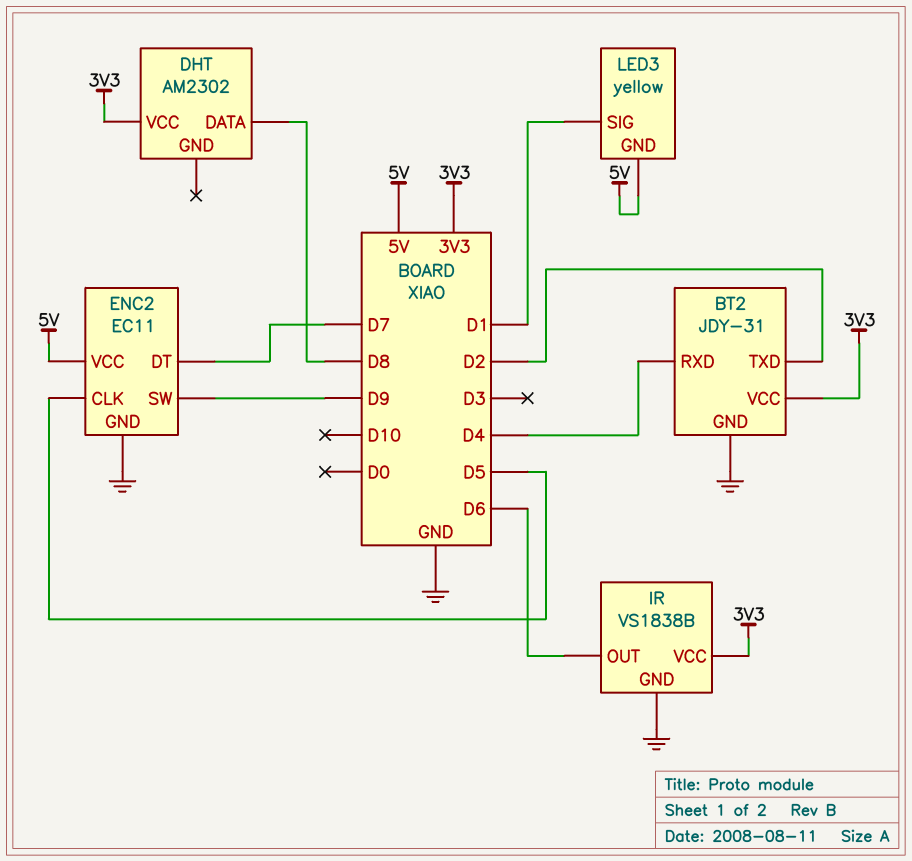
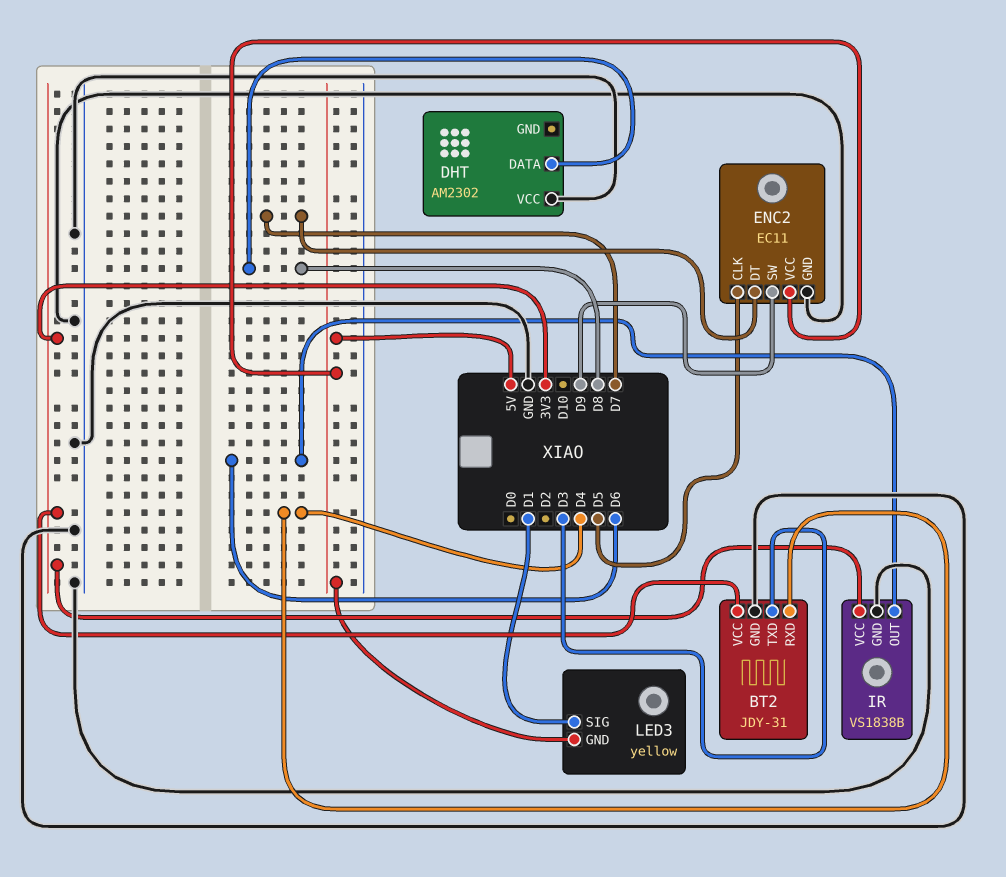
BT2 pin TXD: D2 -> D3
DHT pin VCC: 3V3 -> GND

